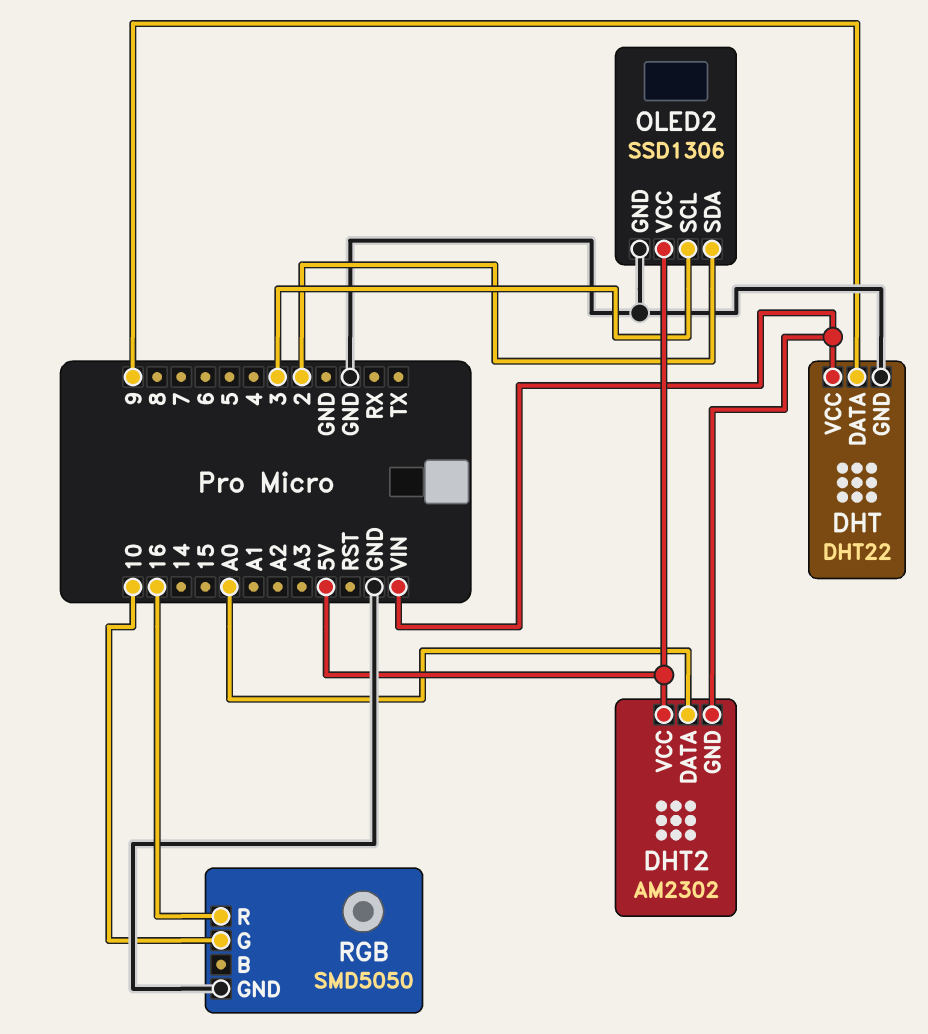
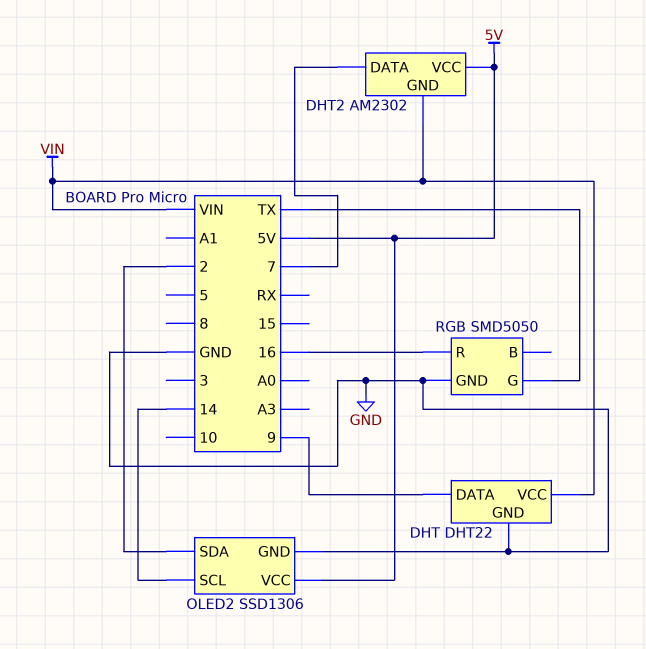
DHT2 pin DATA: A0 -> 7
OLED2 pin SCL: 3 -> 14
RGB pin G: 10 -> TX

